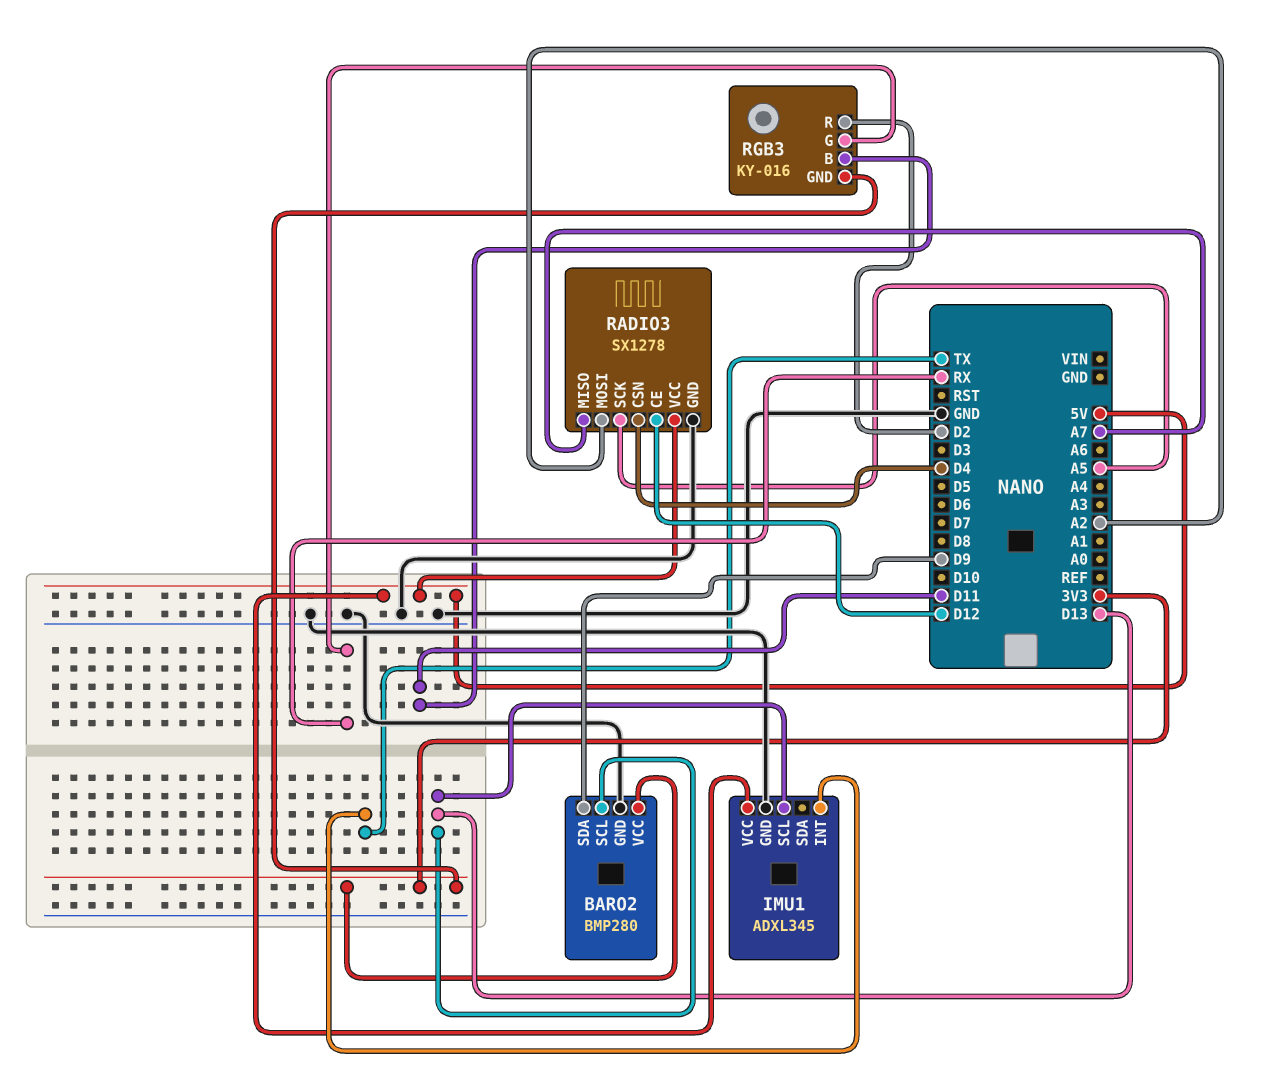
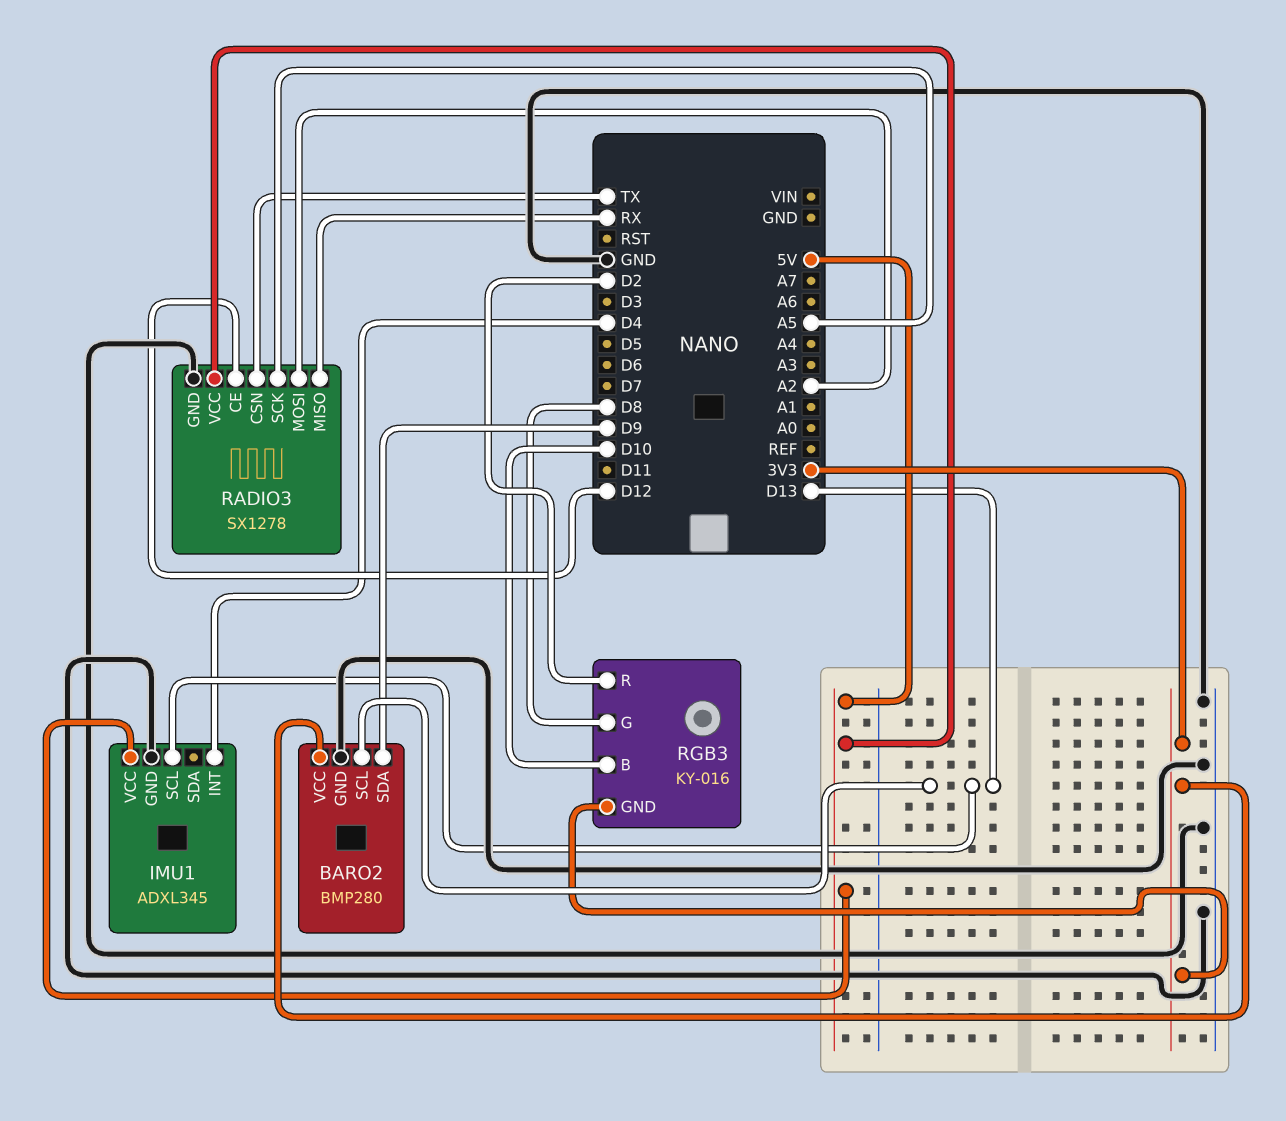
IMU1 pin INT: TX -> D4
RADIO3 pin CSN: D4 -> TX
RADIO3 pin MISO: A7 -> RX
RGB3 pin B: D11 -> D10
RGB3 pin G: RX -> D8

